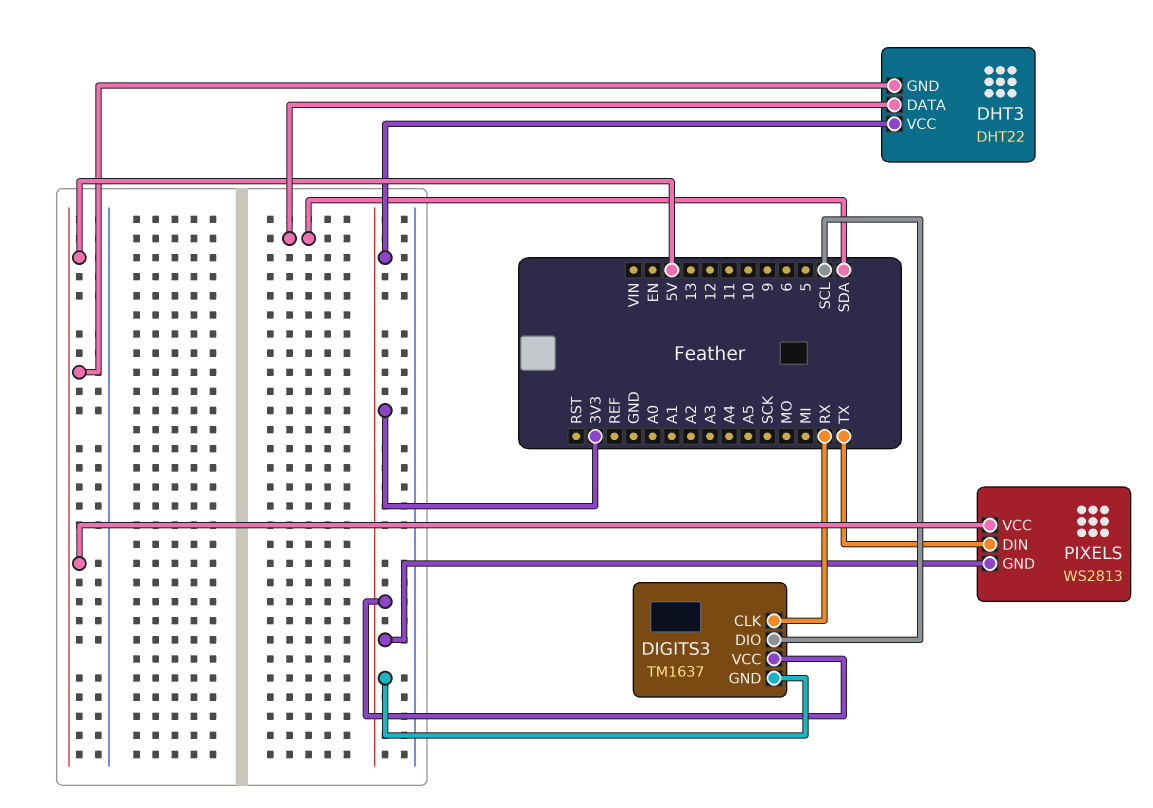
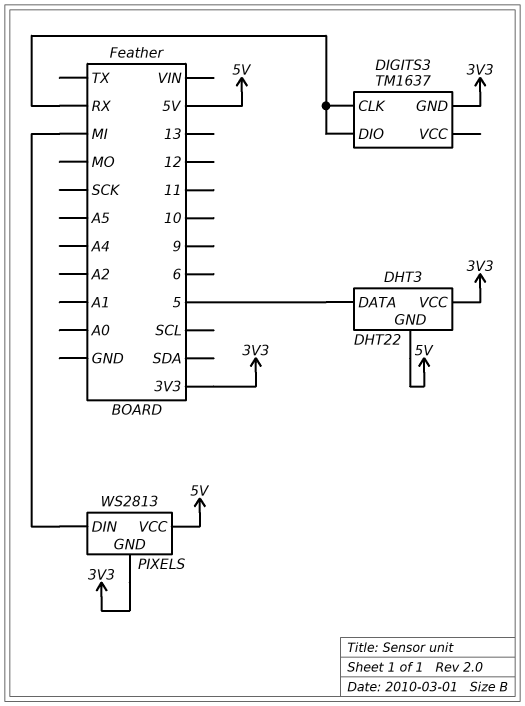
DHT3 pin DATA: SDA -> 5
DIGITS3 pin DIO: SCL -> RX
DIGITS3 pin VCC: 3V3 -> none
PIXELS pin DIN: TX -> MI

